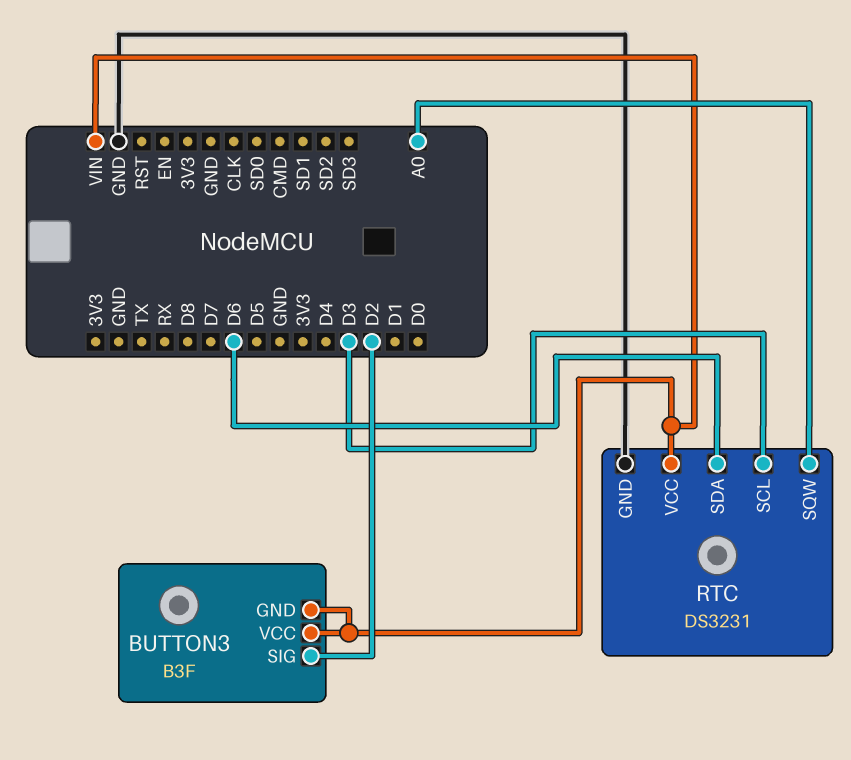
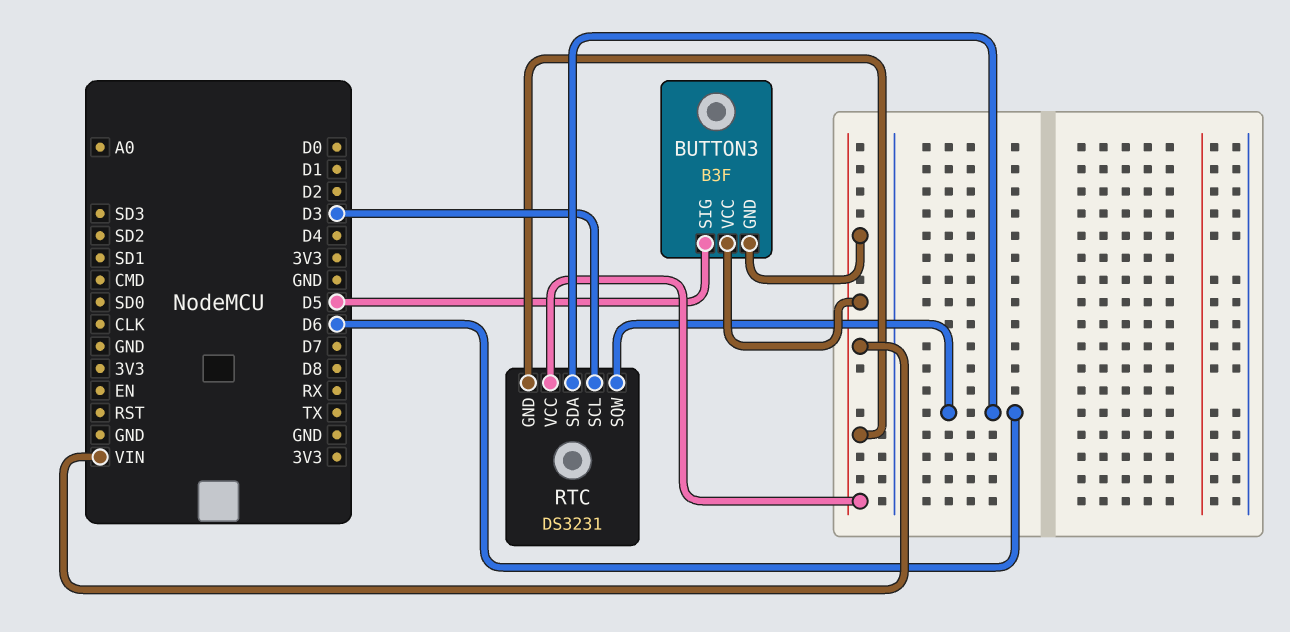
BUTTON3 pin SIG: D2 -> D5
RTC pin GND: GND -> VIN
RTC pin SQW: A0 -> D6

